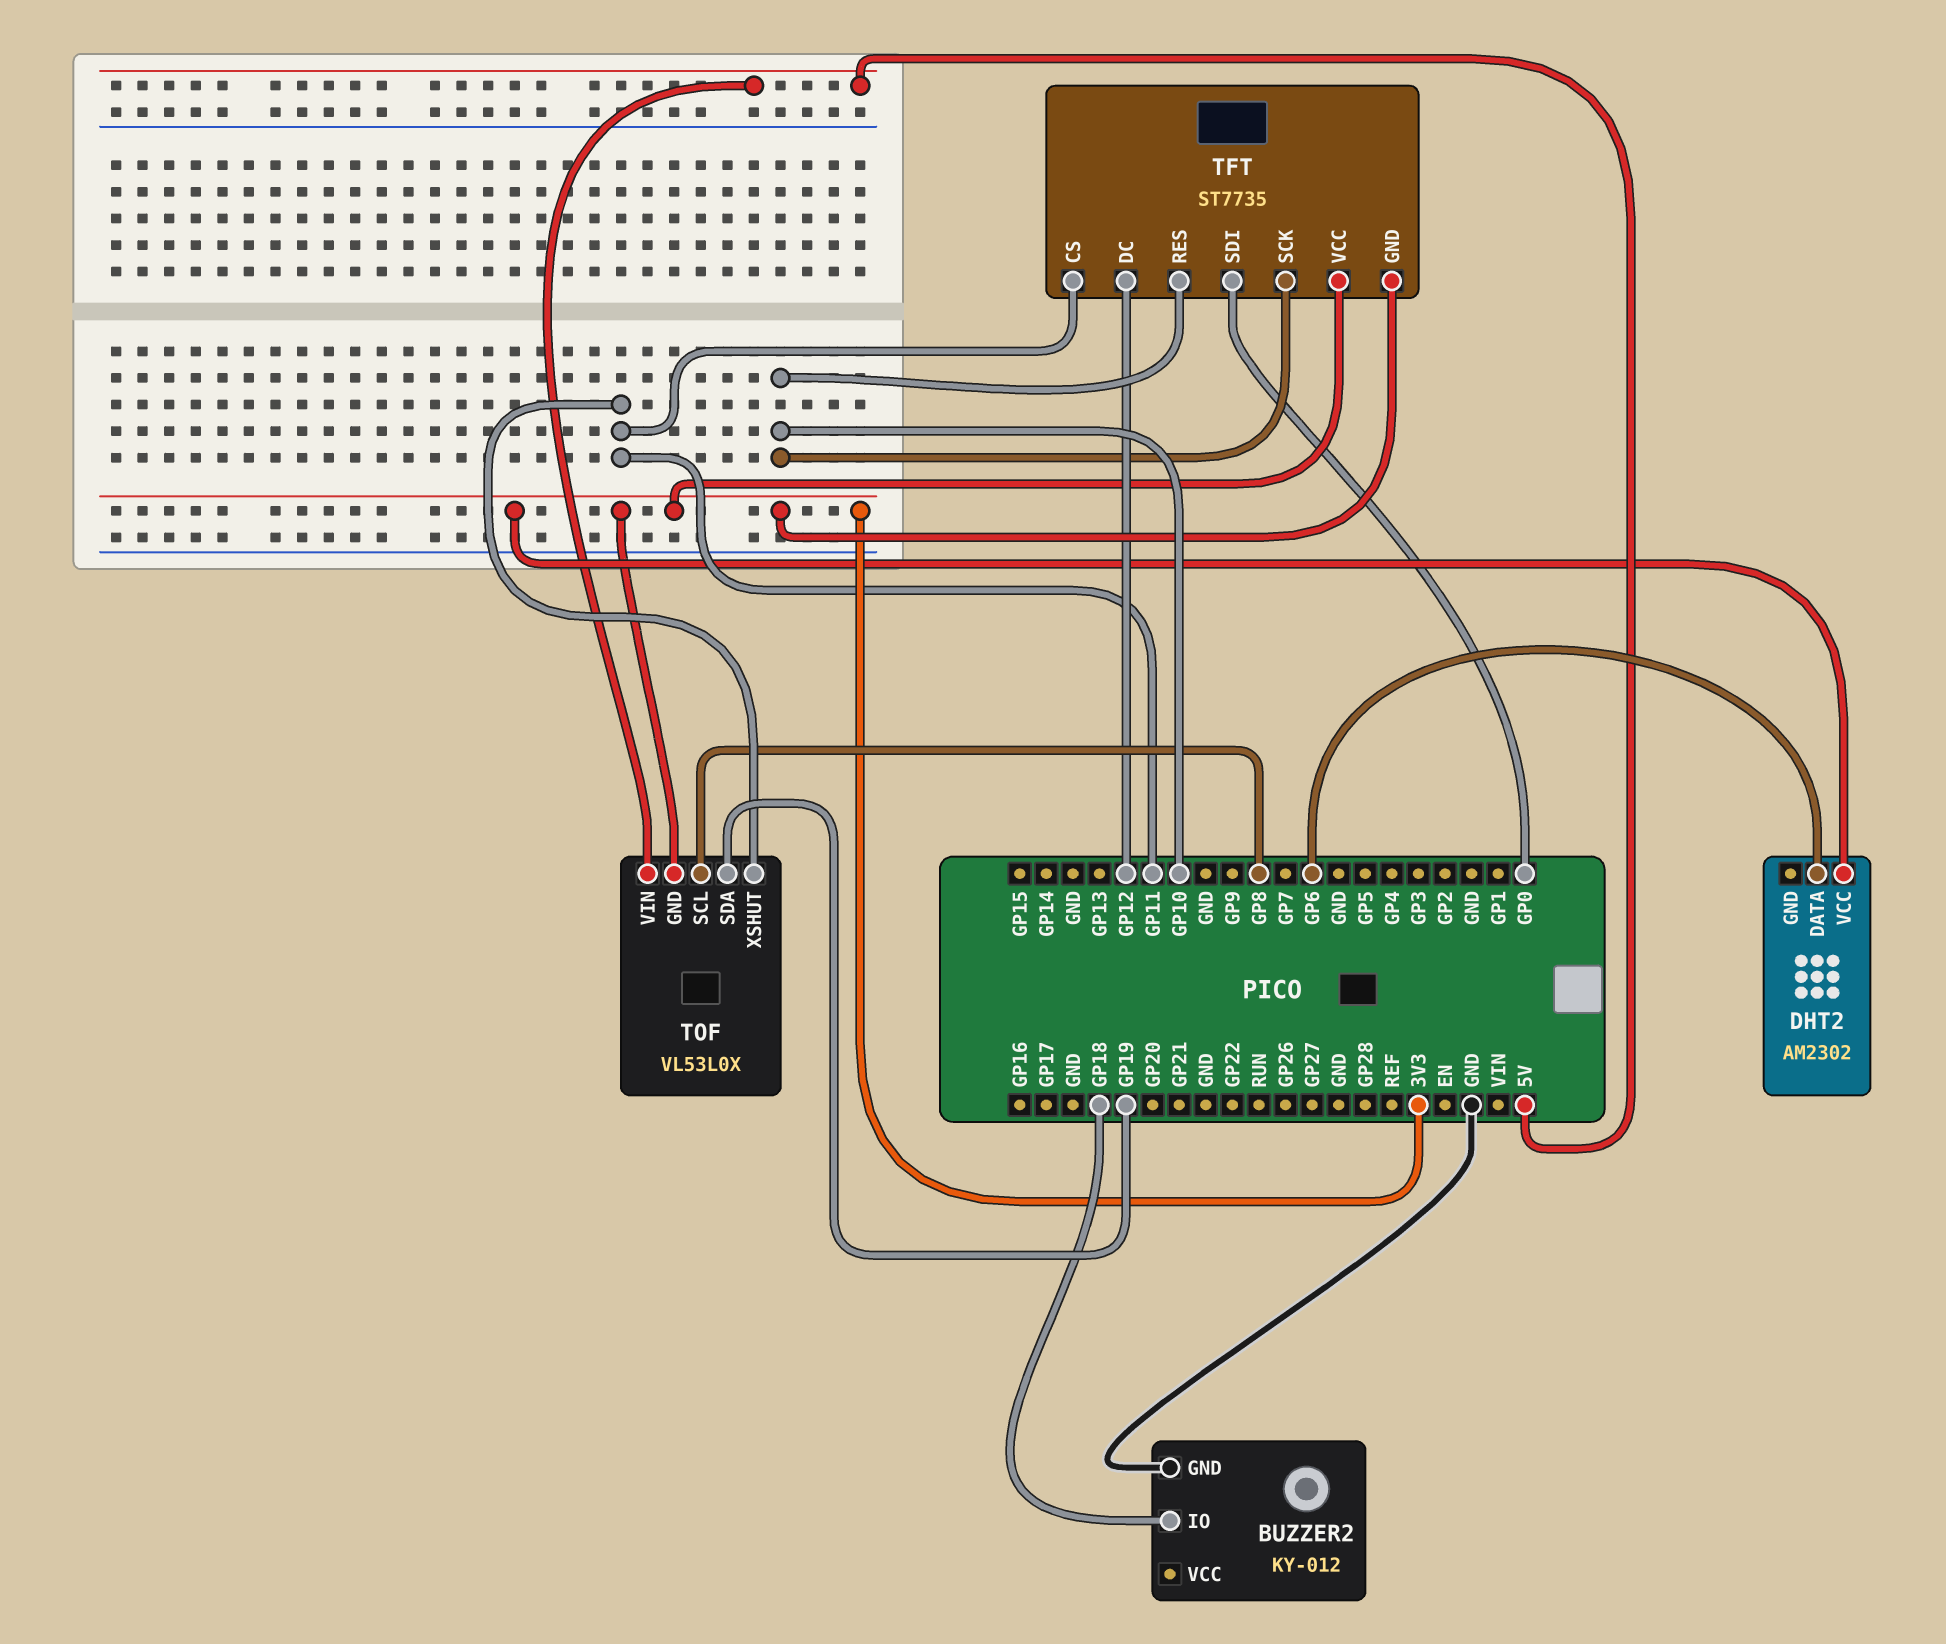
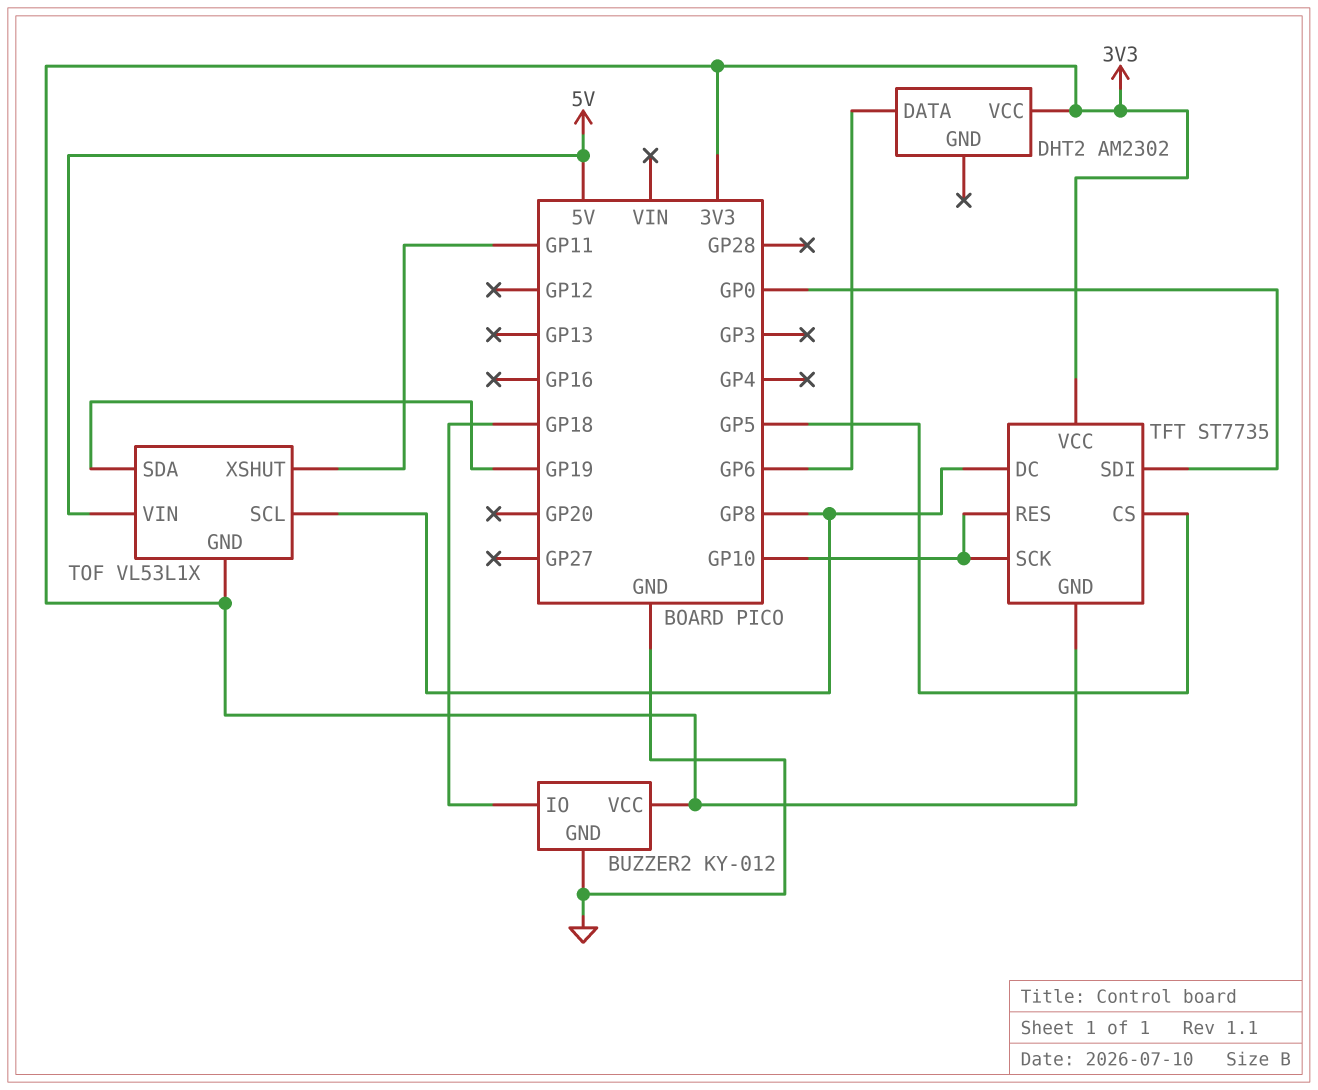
BUZZER2 pin VCC: none -> 3V3
TFT pin CS: GP11 -> GP5
TFT pin DC: GP12 -> GP8
TOF: VL53L0X -> VL53L1X

